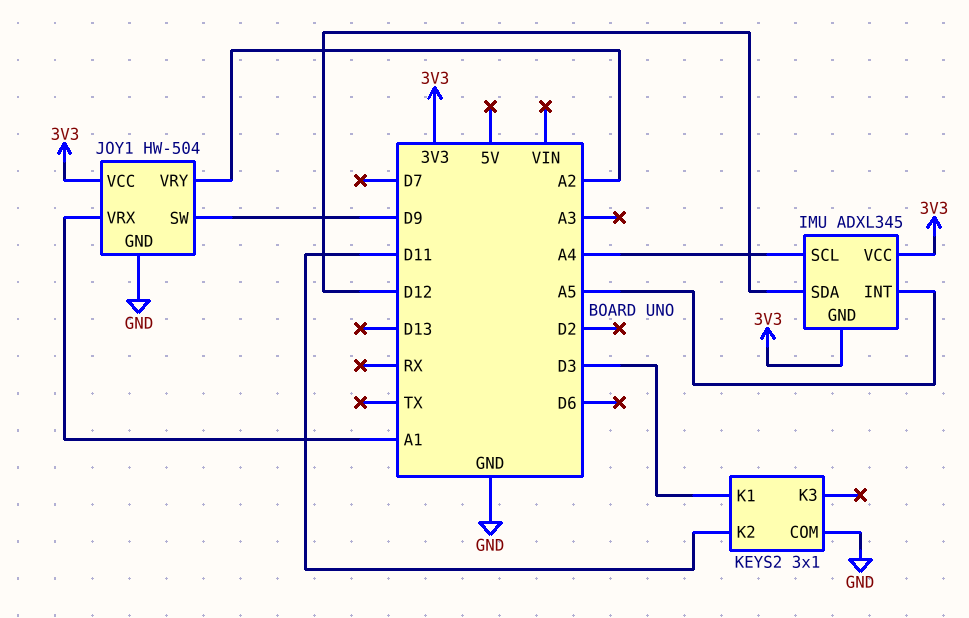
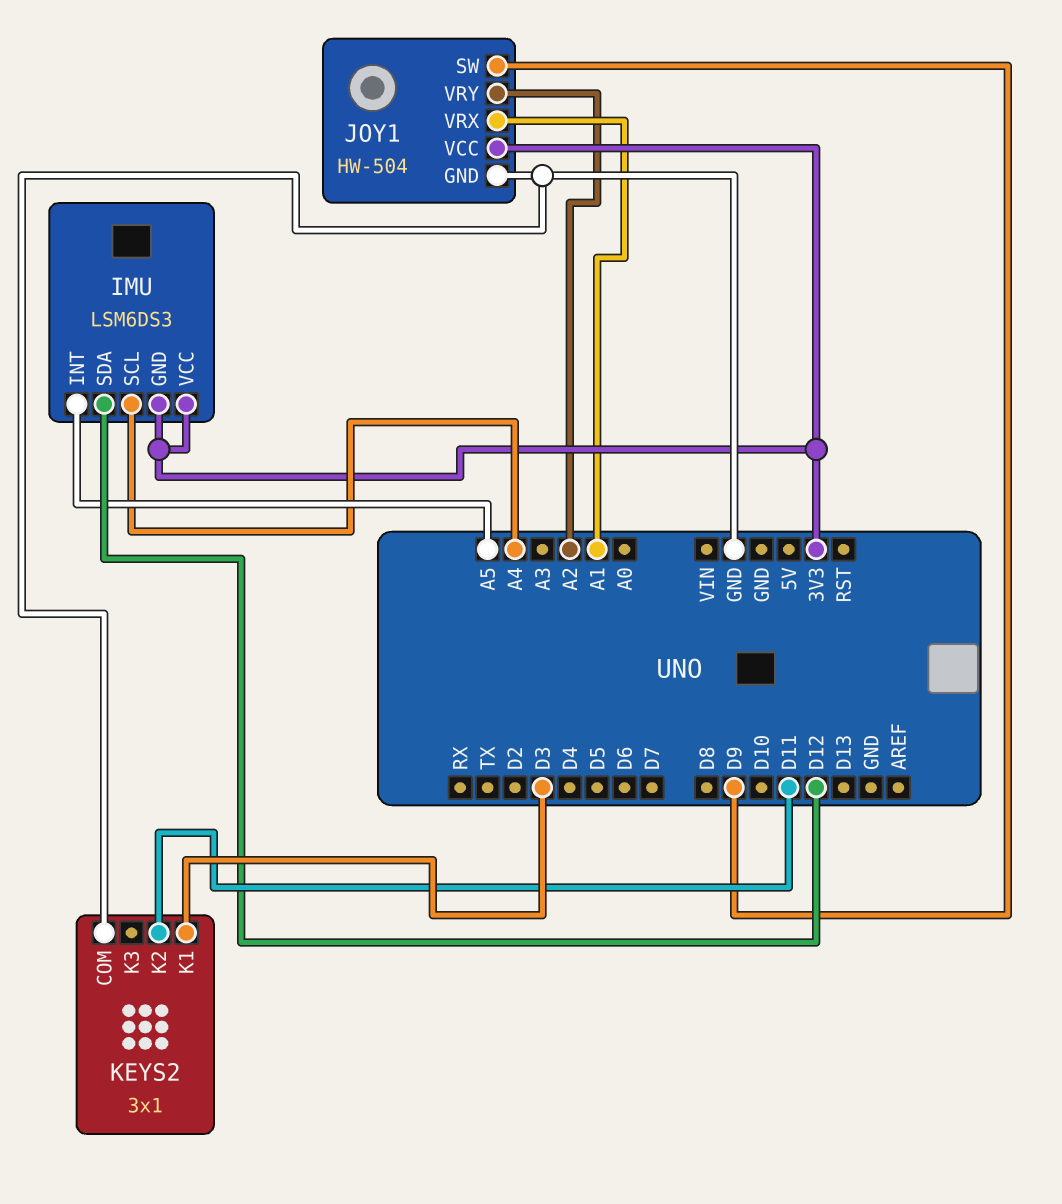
IMU: ADXL345 -> LSM6DS3

